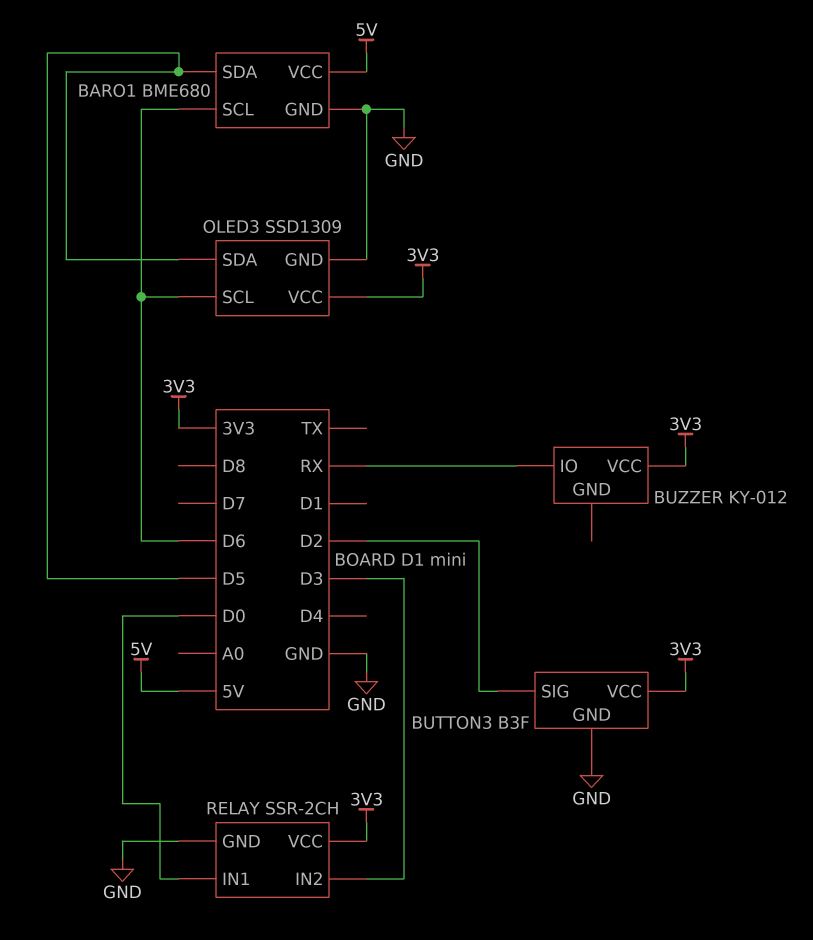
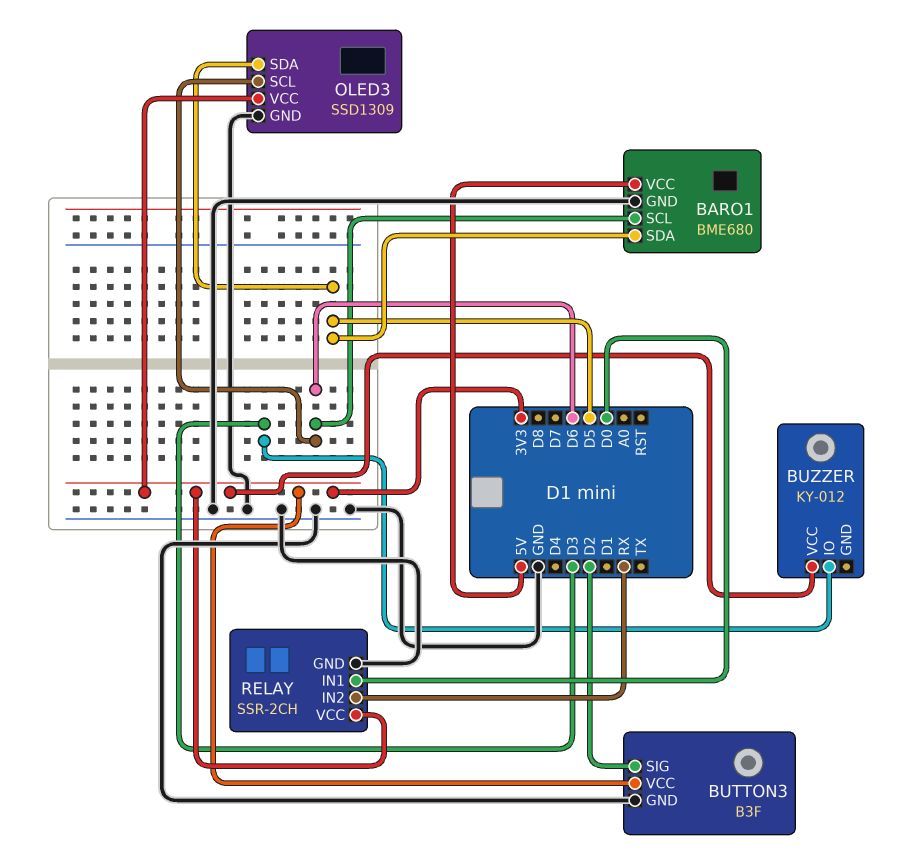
BUZZER pin IO: RX -> D3
RELAY pin IN2: D3 -> RX

